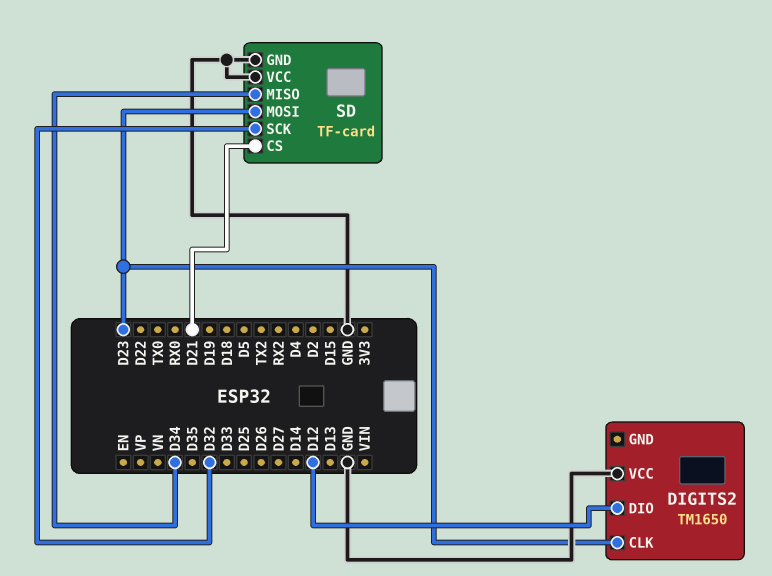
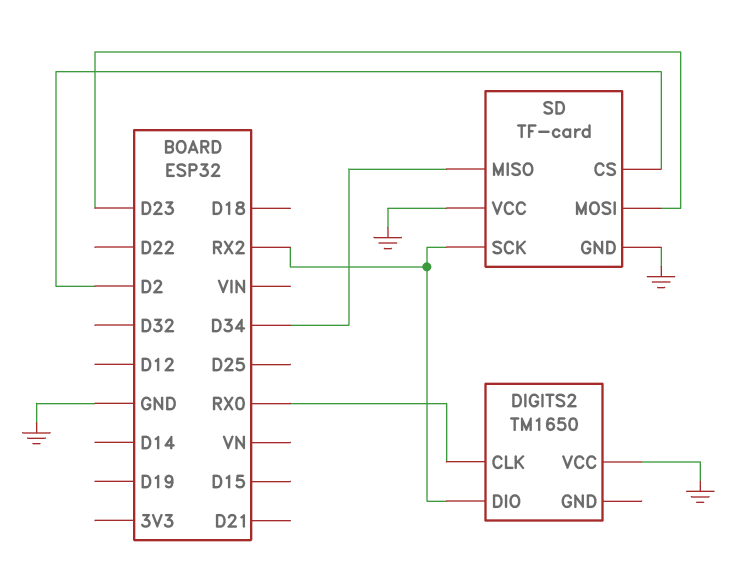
DIGITS2 pin CLK: D23 -> RX0
DIGITS2 pin DIO: D12 -> RX2
SD pin CS: D21 -> D2
SD pin SCK: D32 -> RX2

